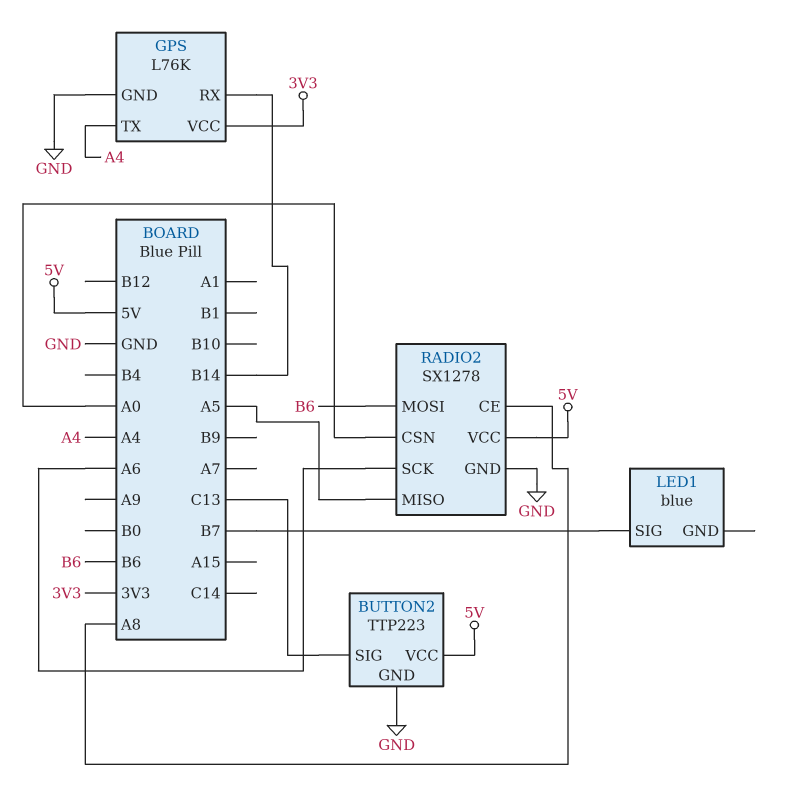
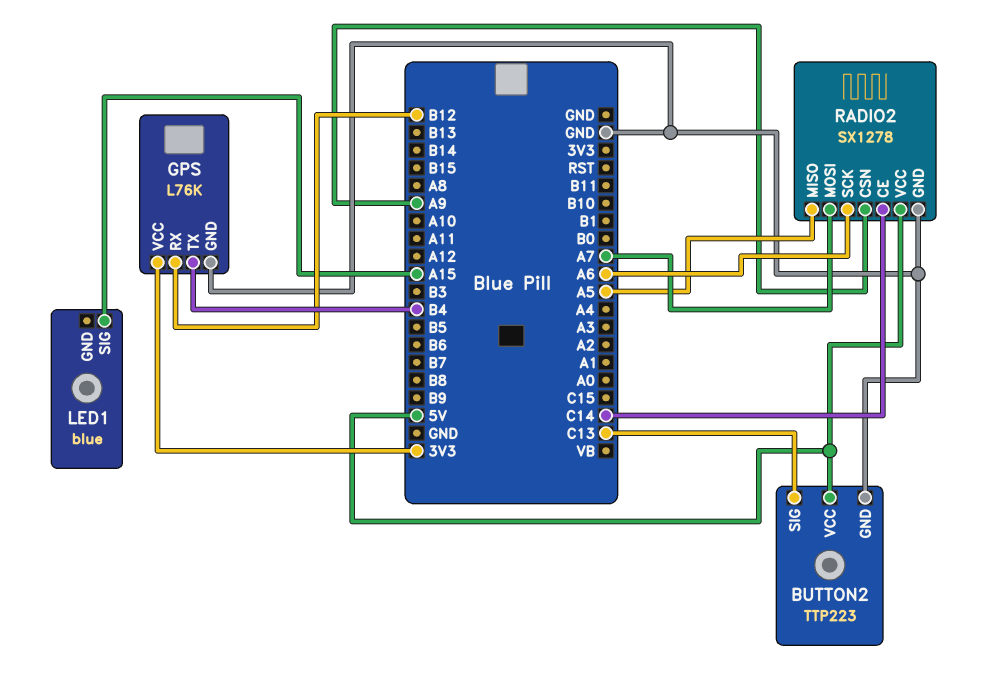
GPS pin RX: B14 -> B12
GPS pin TX: A4 -> B4
LED1 pin SIG: B7 -> A15
RADIO2 pin CE: A8 -> C14
RADIO2 pin CSN: A0 -> A9
RADIO2 pin MOSI: B6 -> A7

